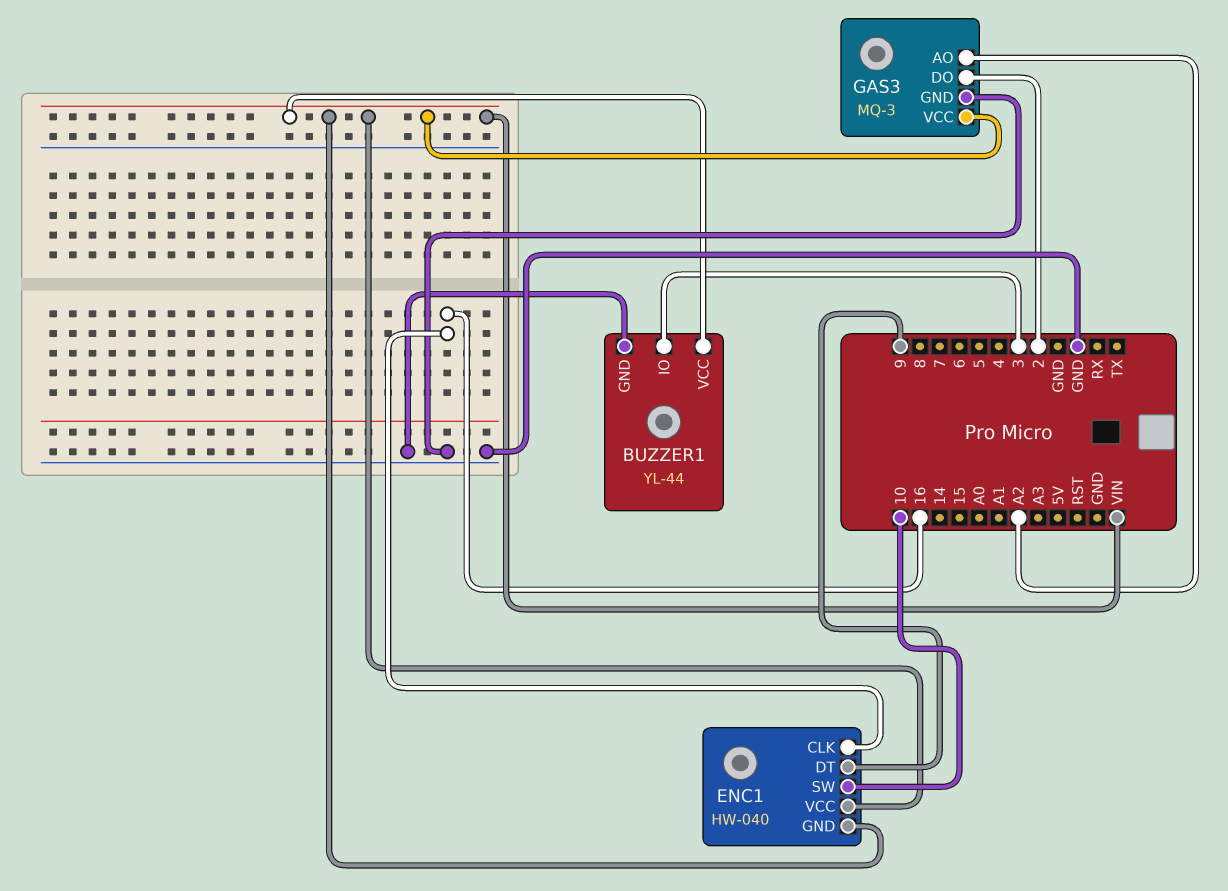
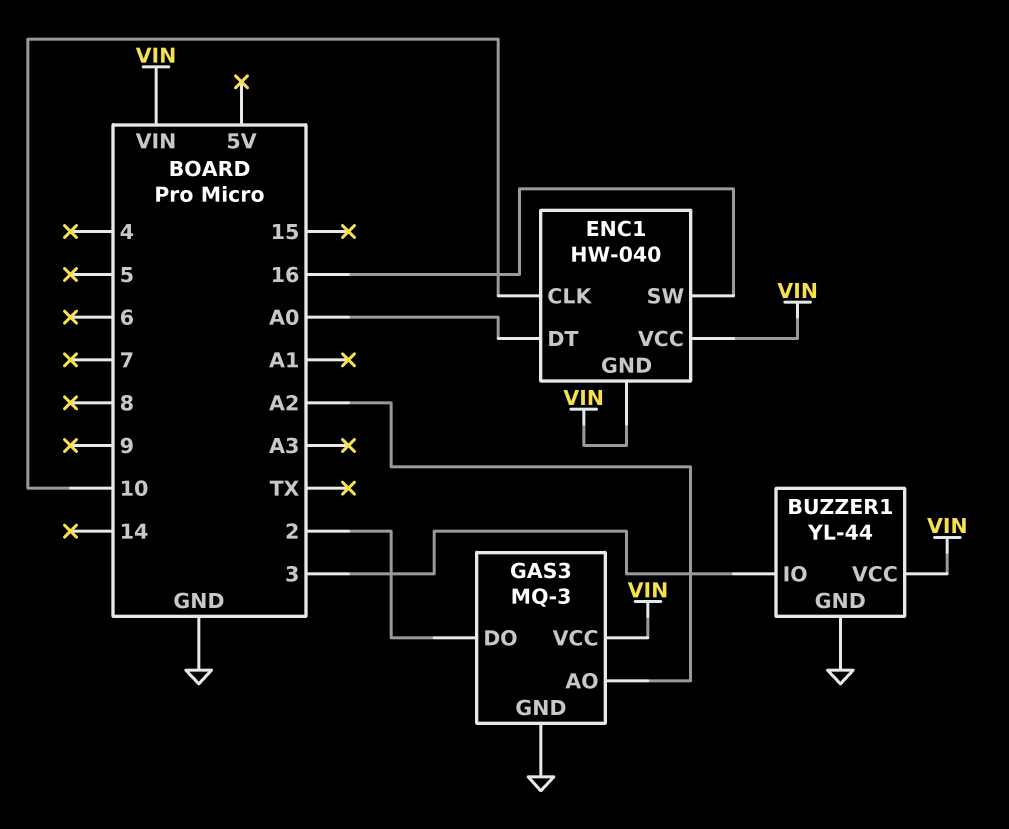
ENC1 pin CLK: 16 -> 10
ENC1 pin DT: 9 -> A0
ENC1 pin SW: 10 -> 16

